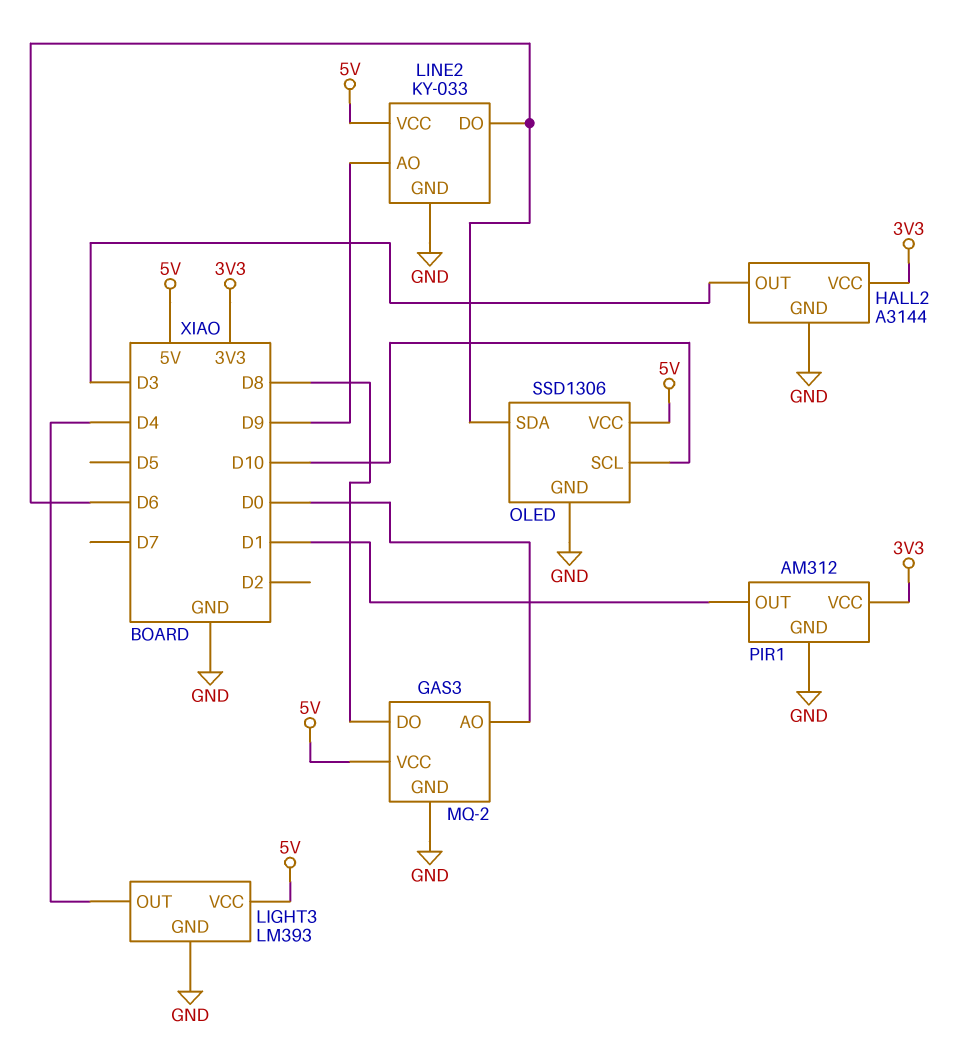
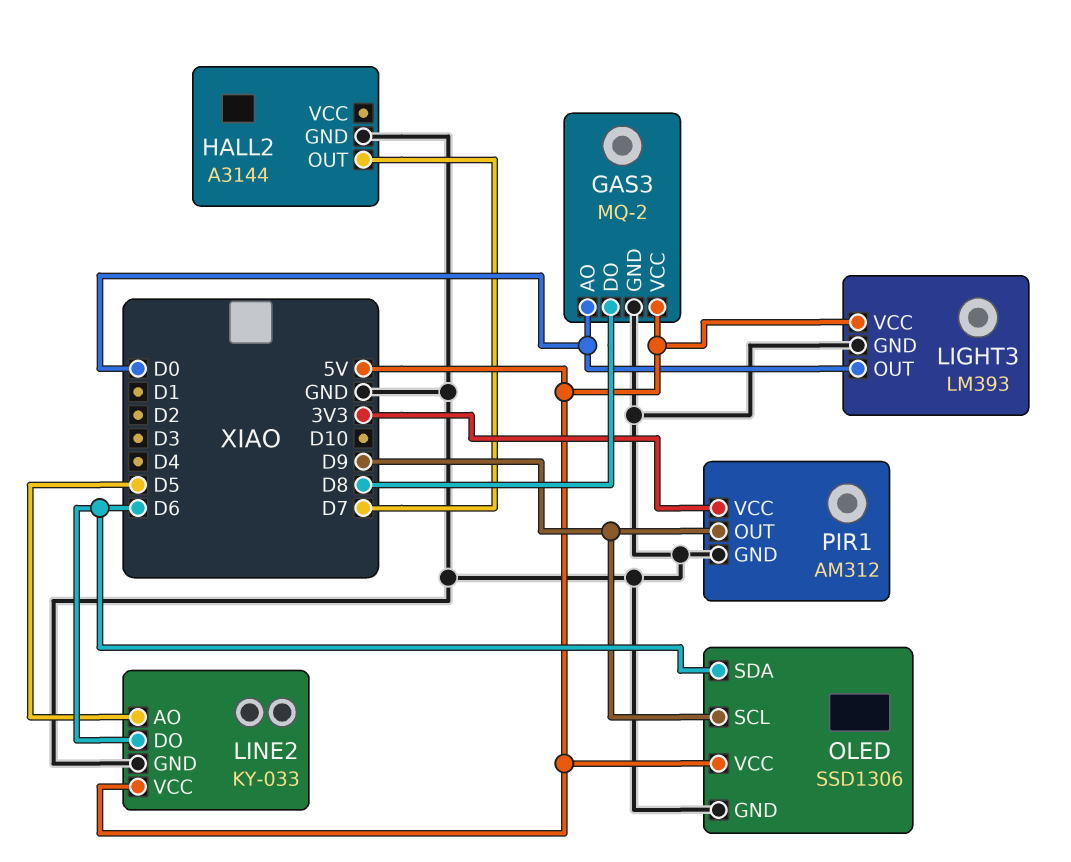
HALL2 pin OUT: D3 -> D7
HALL2 pin VCC: 3V3 -> none
LIGHT3 pin OUT: D4 -> D0
LINE2 pin AO: D9 -> D5
OLED pin SCL: D10 -> D9
PIR1 pin OUT: D1 -> D9

